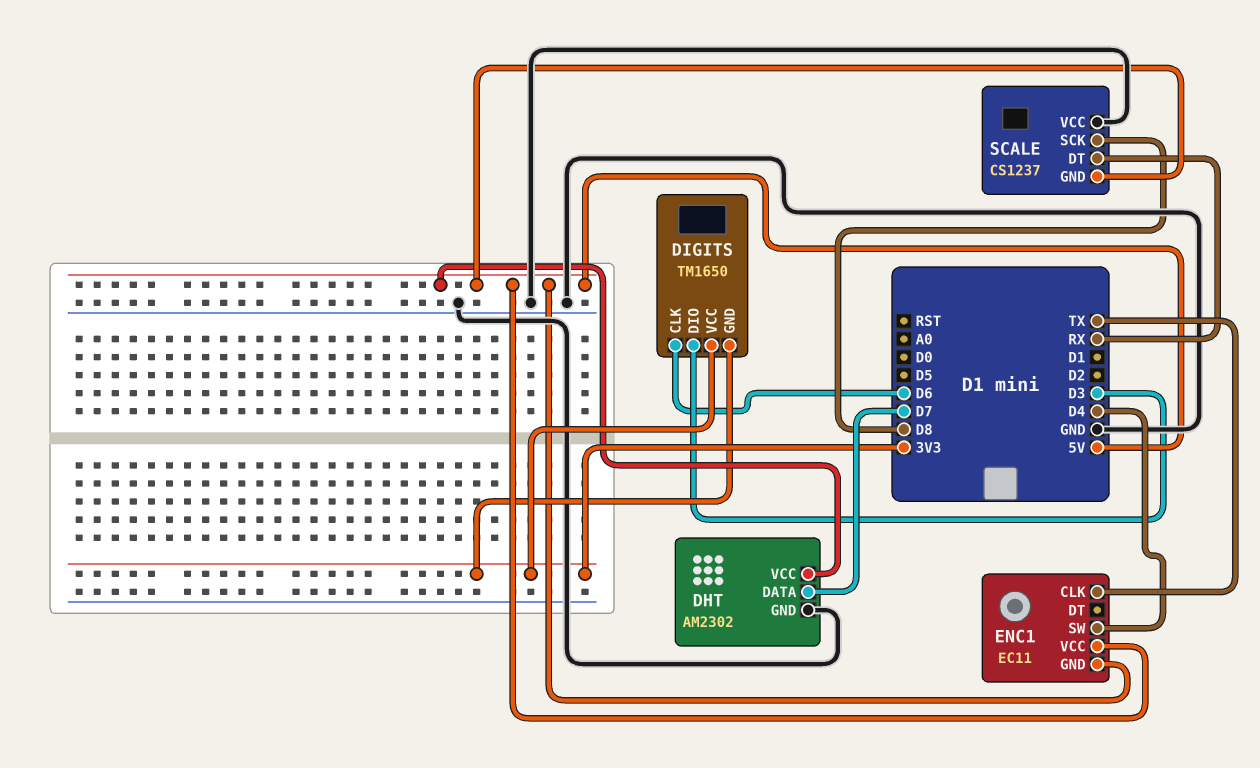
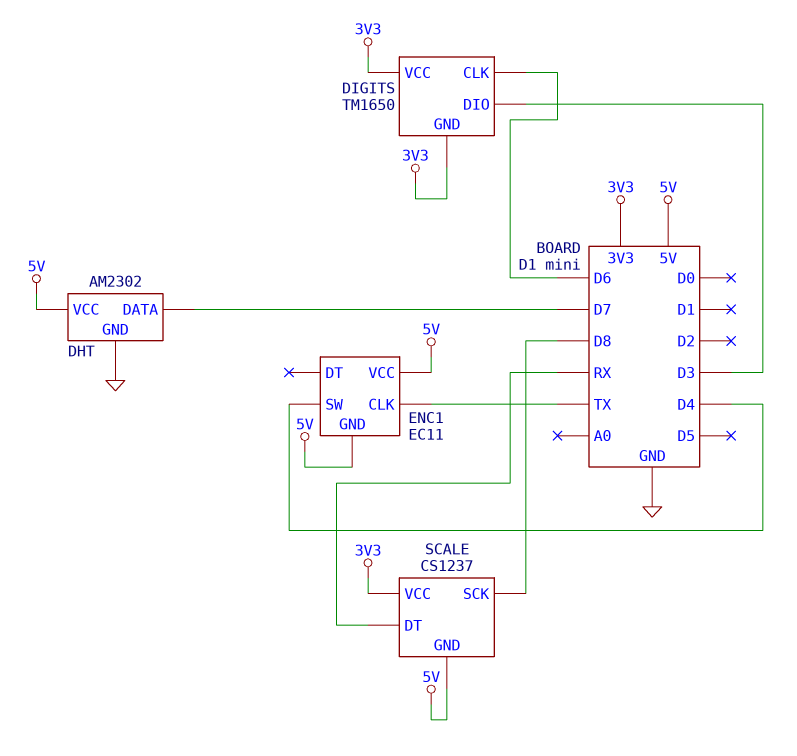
SCALE pin VCC: GND -> 3V3

